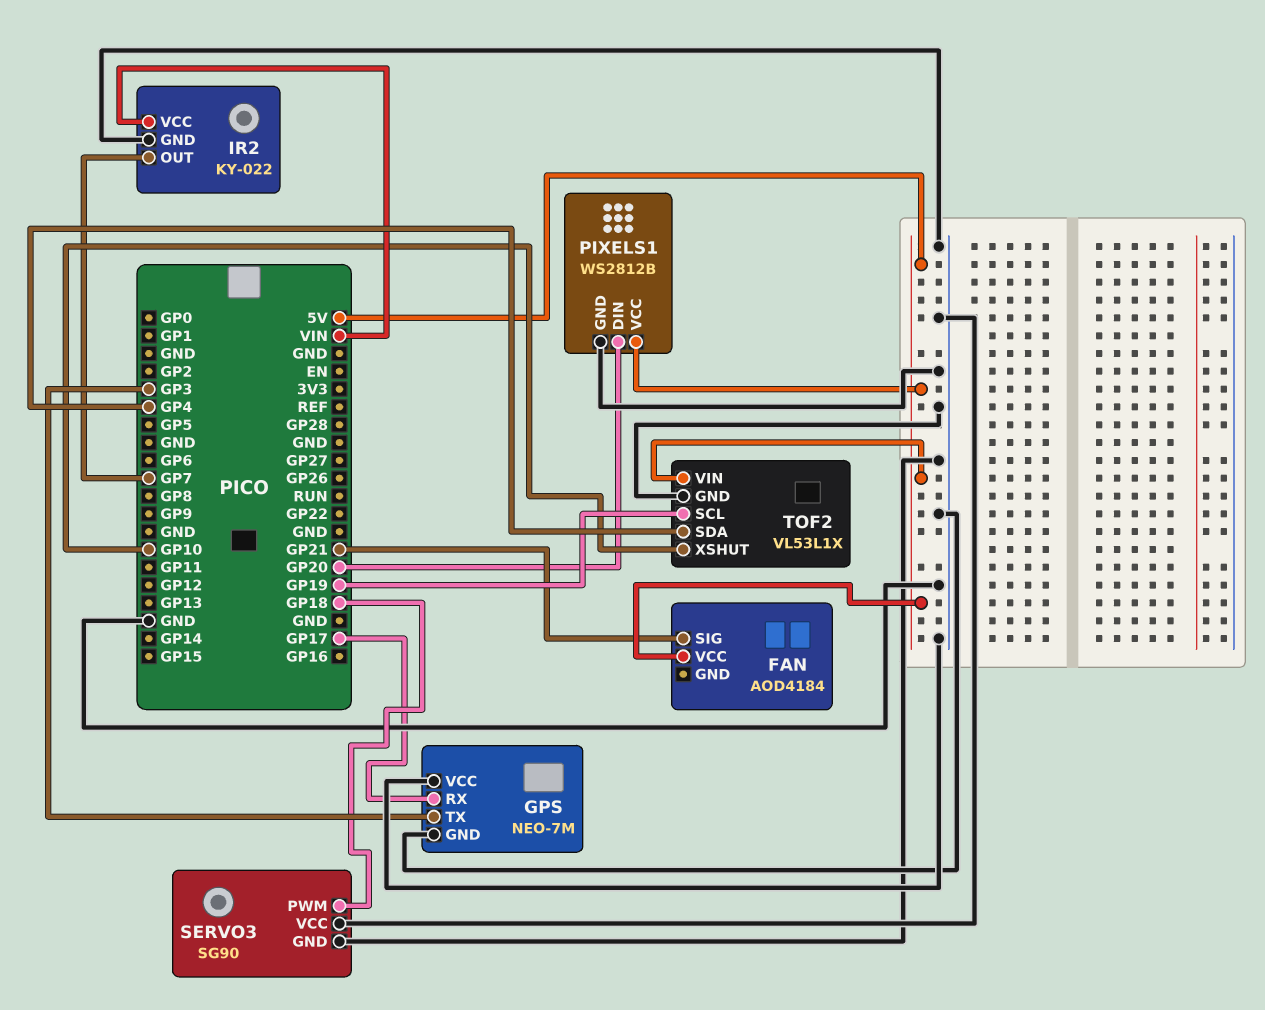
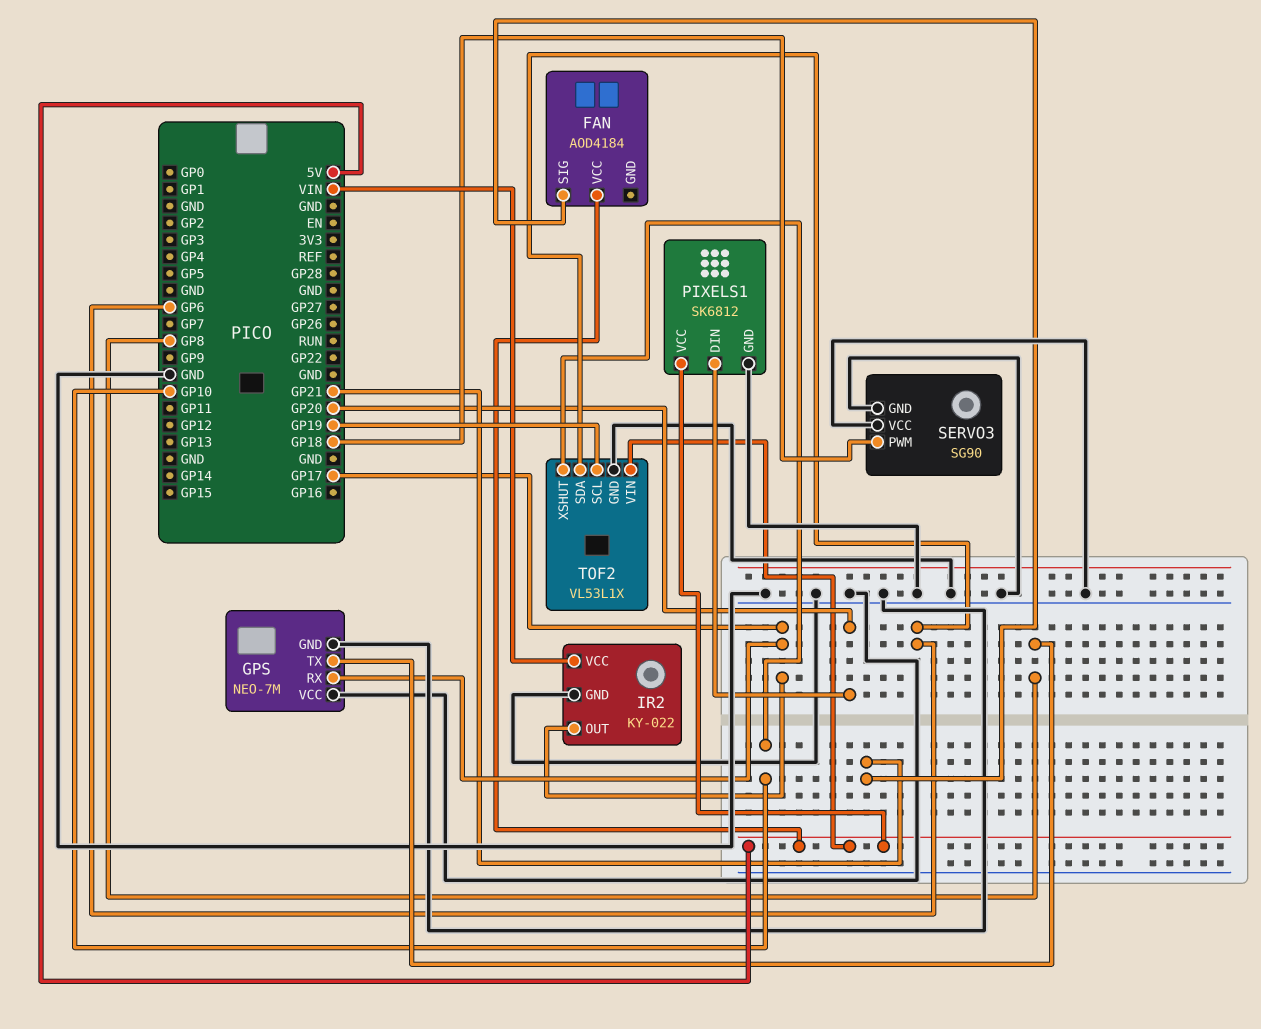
GPS pin TX: GP3 -> GP8
IR2 pin OUT: GP7 -> GP17
PIXELS1: WS2812B -> SK6812
TOF2 pin SDA: GP4 -> GP6

